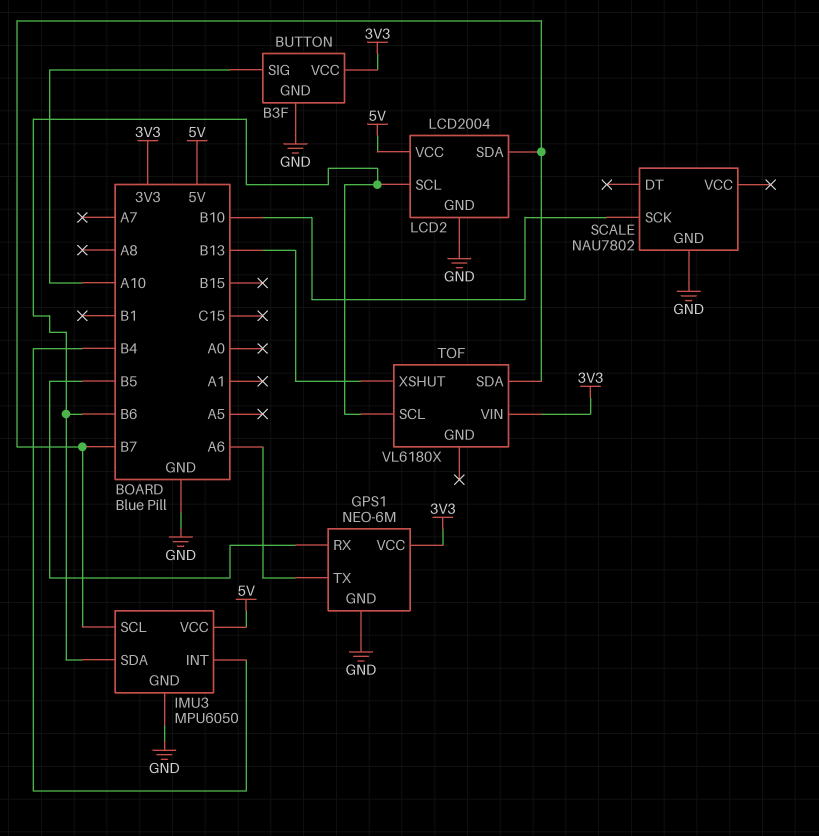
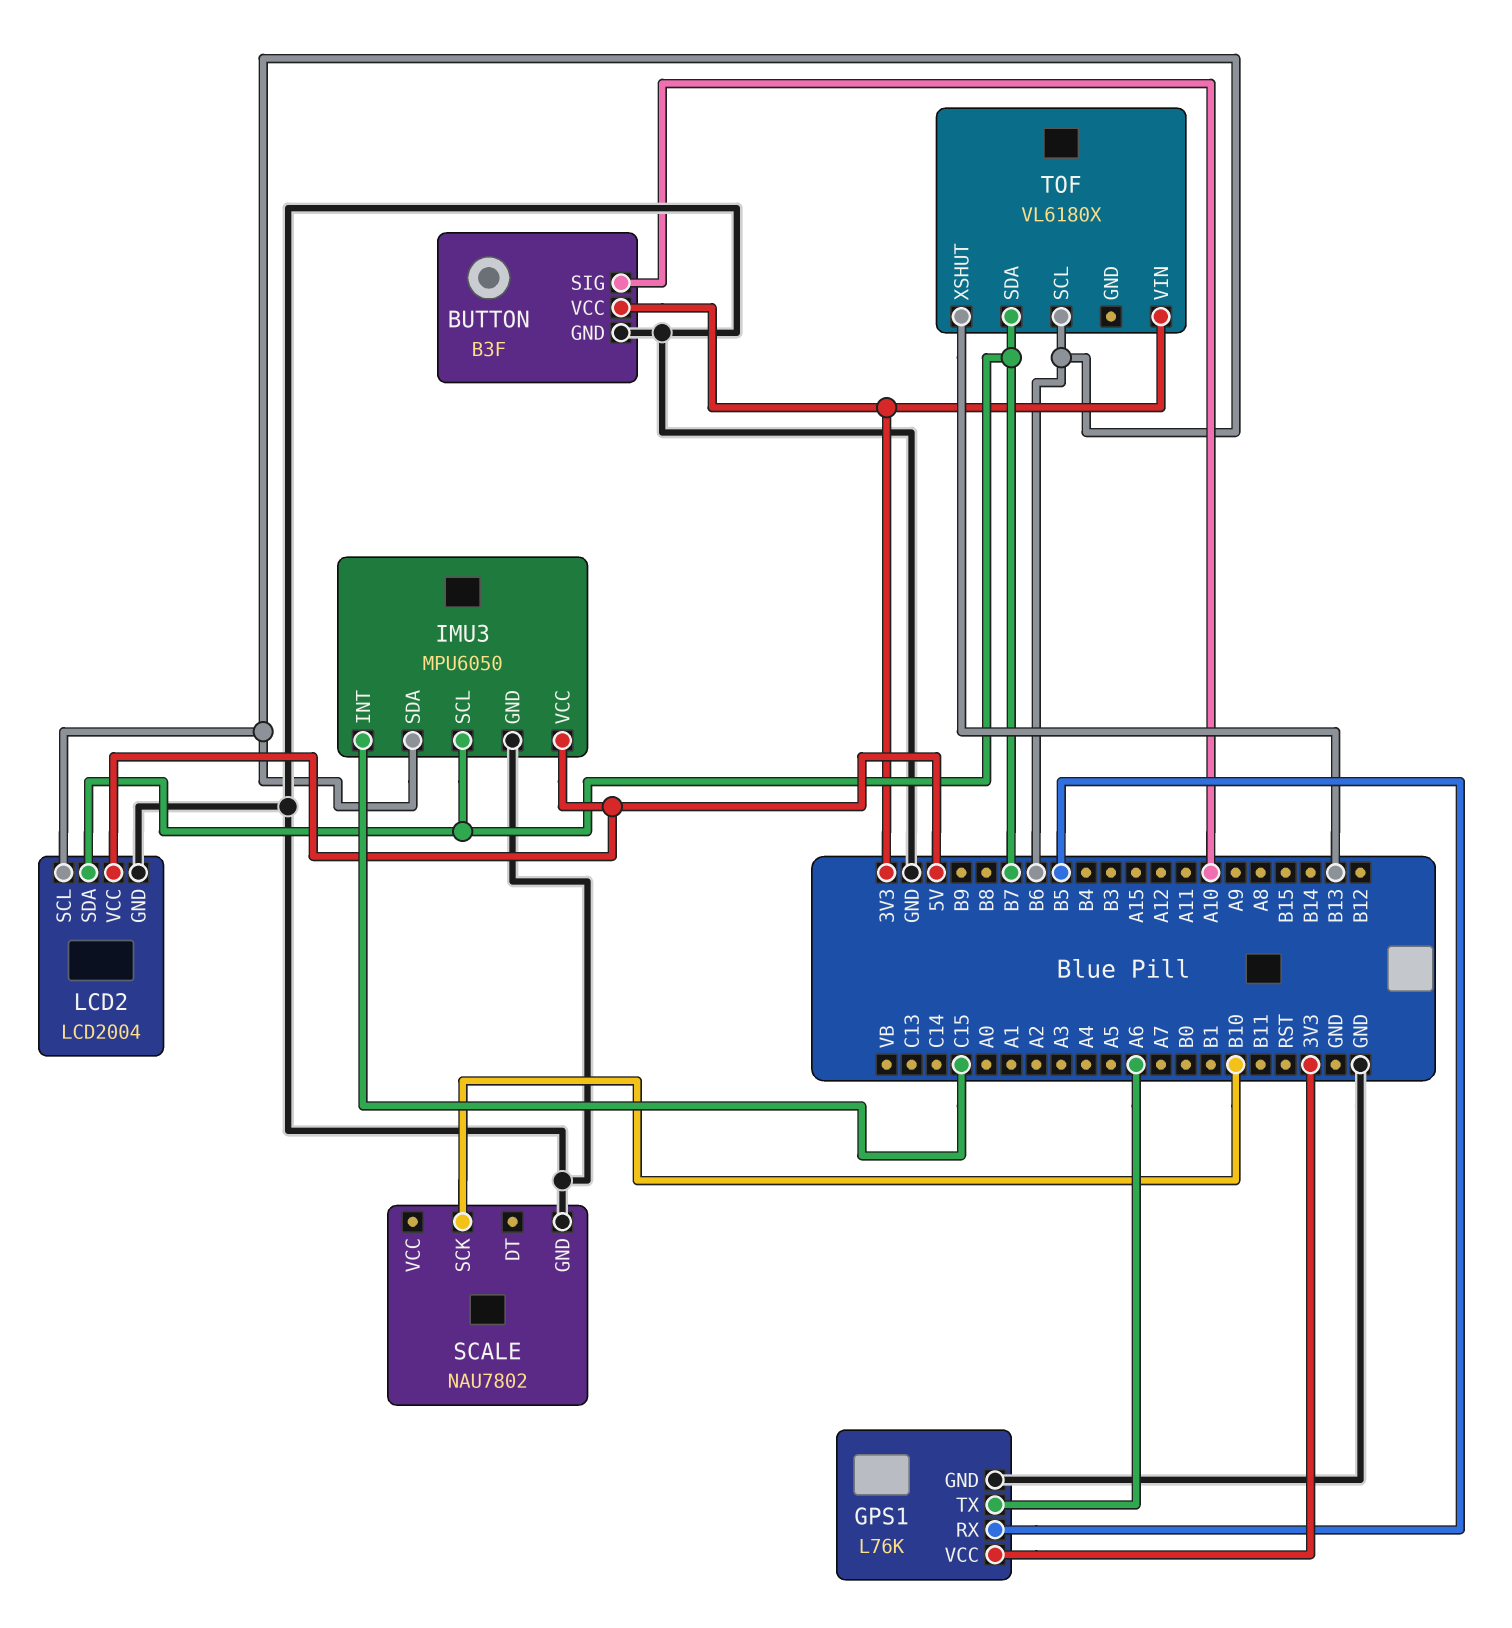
GPS1: NEO-6M -> L76K
IMU3 pin INT: B4 -> C15

